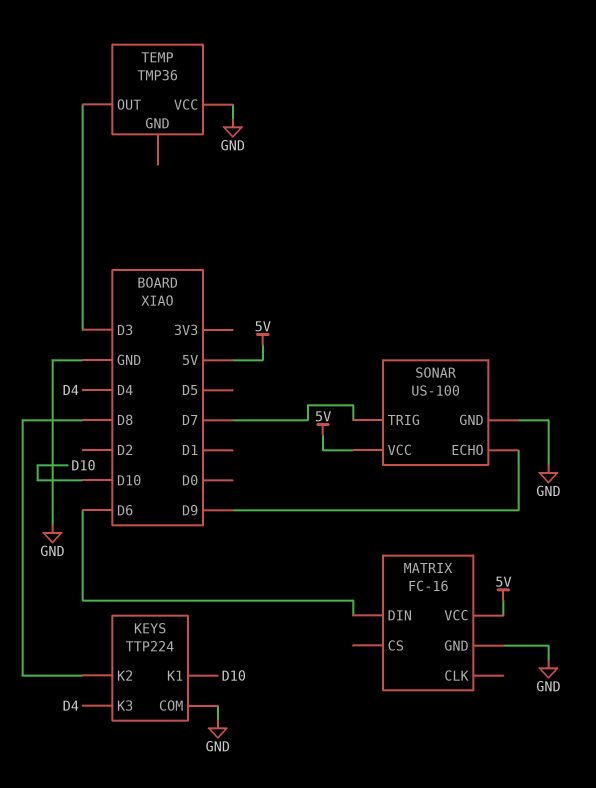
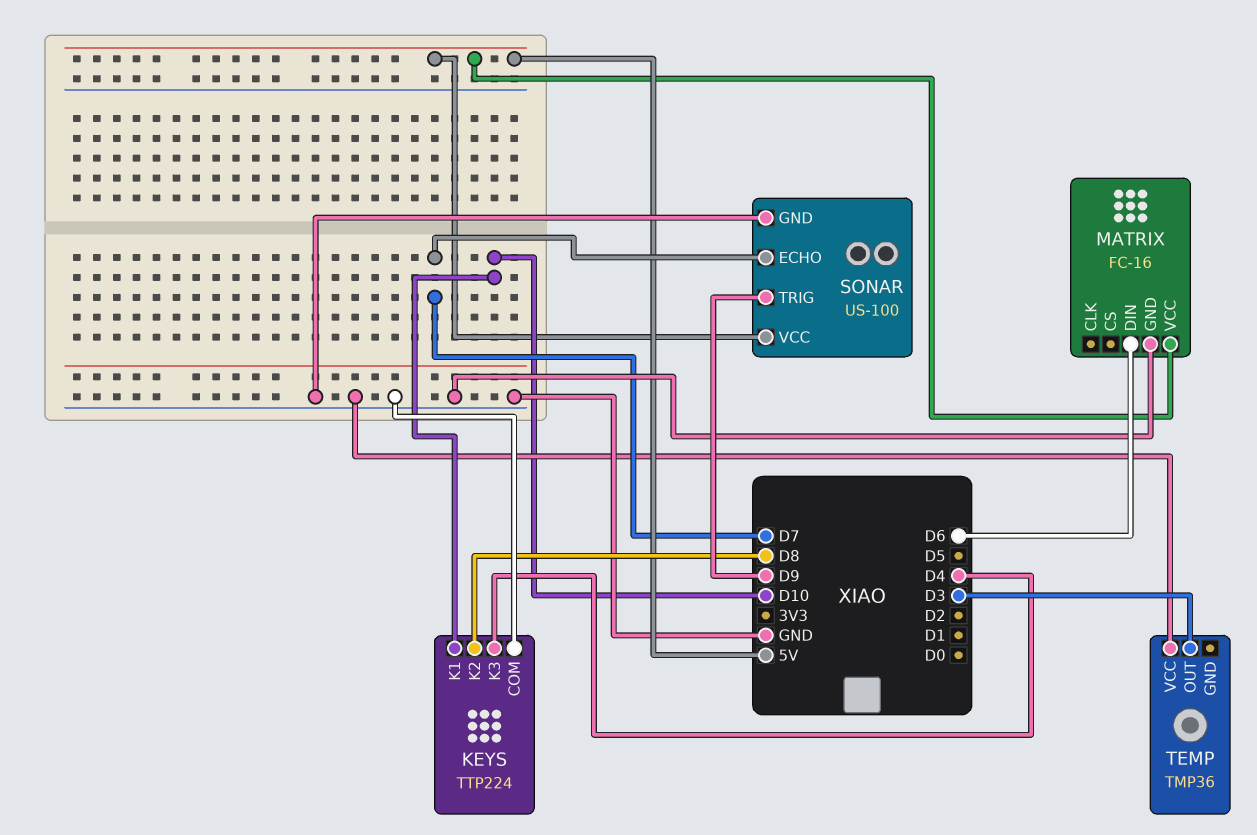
SONAR pin ECHO: D9 -> D7
SONAR pin TRIG: D7 -> D9

